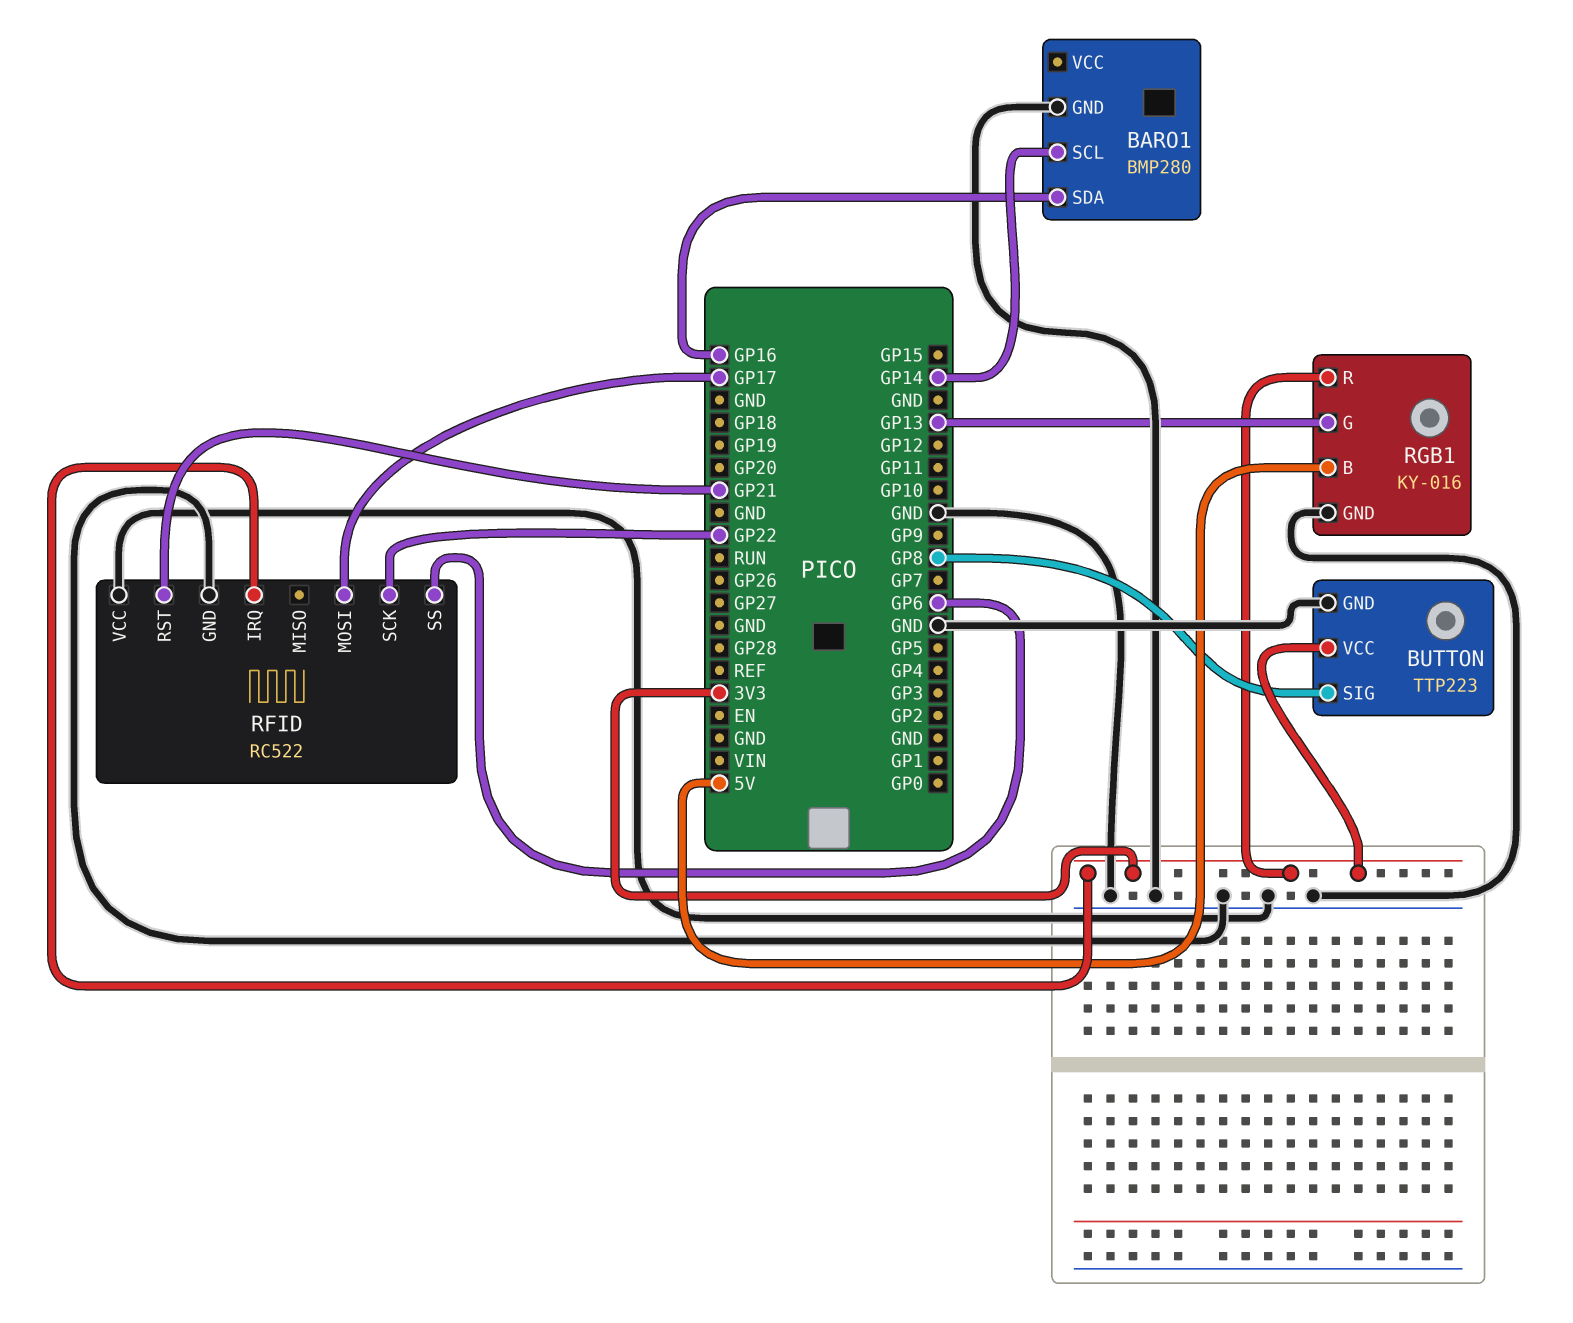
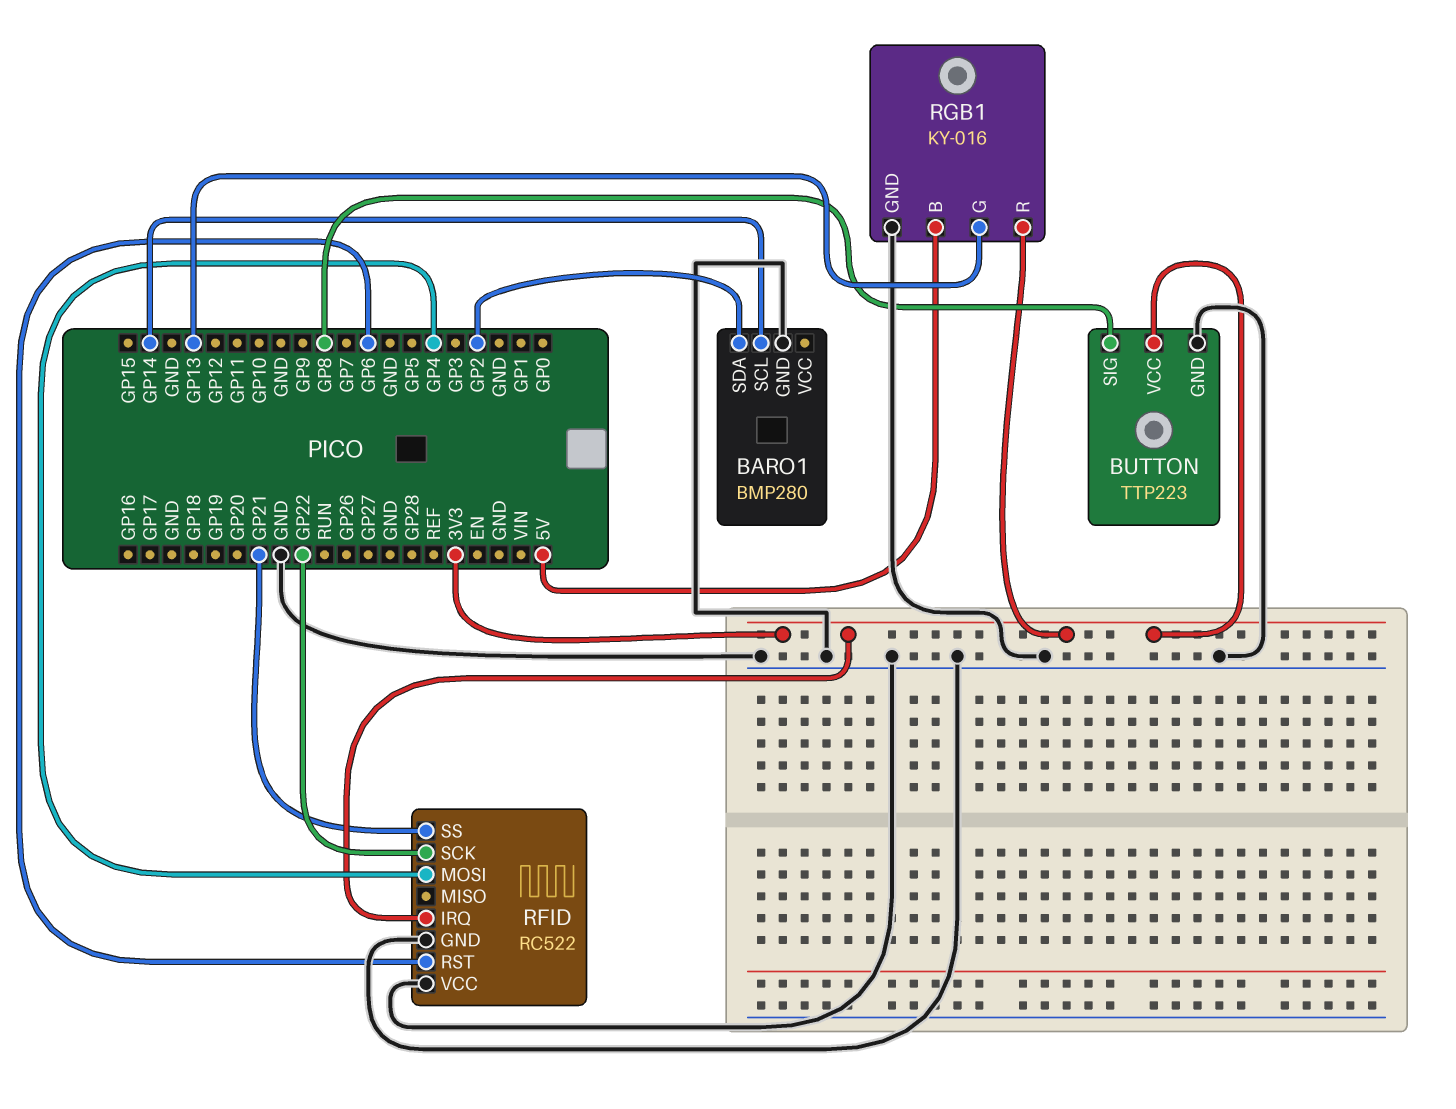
BARO1 pin SDA: GP16 -> GP2
RFID pin MOSI: GP17 -> GP4
RFID pin RST: GP21 -> GP6
RFID pin SS: GP6 -> GP21

